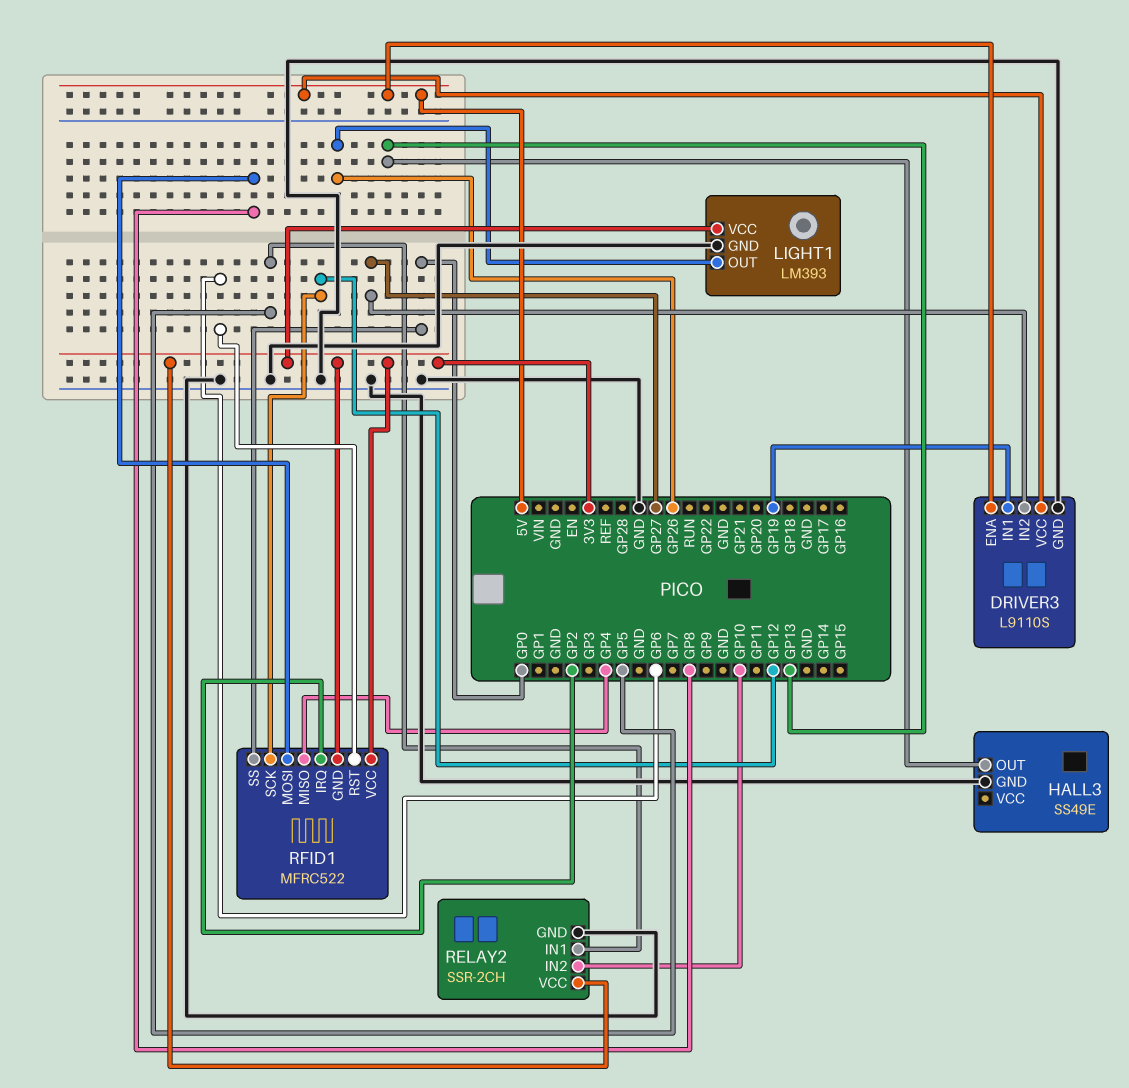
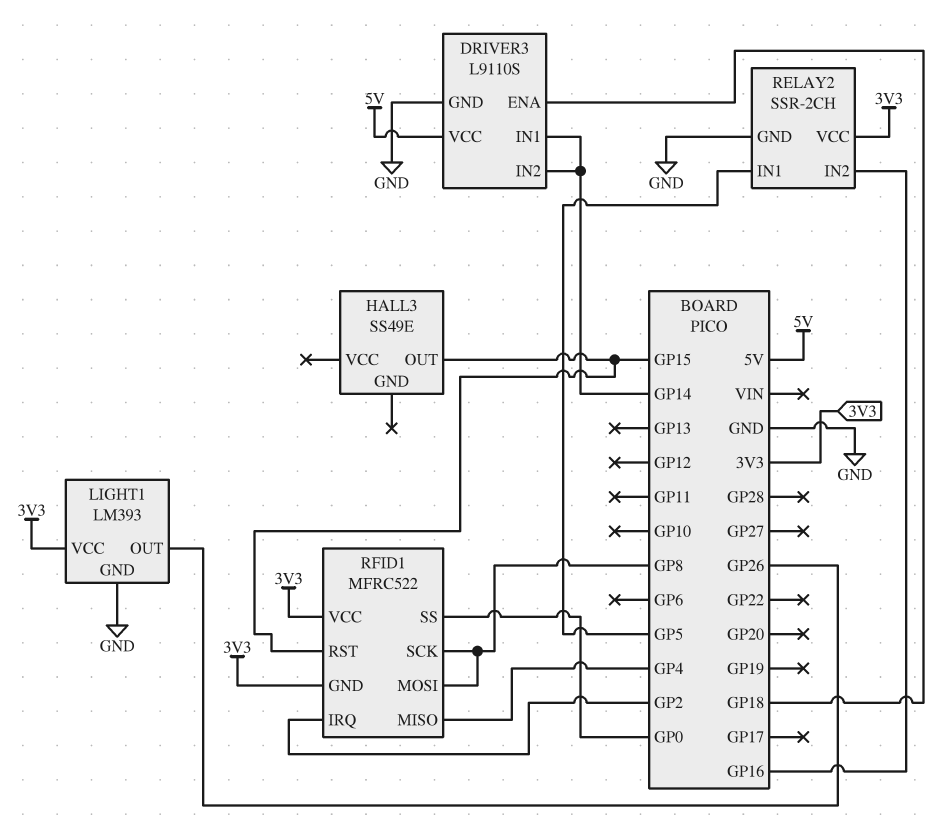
DRIVER3 pin ENA: 5V -> GP18
DRIVER3 pin IN1: GP19 -> GP14
DRIVER3 pin IN2: GP27 -> GP14
HALL3 pin GND: GND -> none
HALL3 pin OUT: GP13 -> GP15
RELAY2 pin IN2: GP10 -> GP16
RFID1 pin RST: GP6 -> GP15
RFID1 pin SCK: GP12 -> GP8

